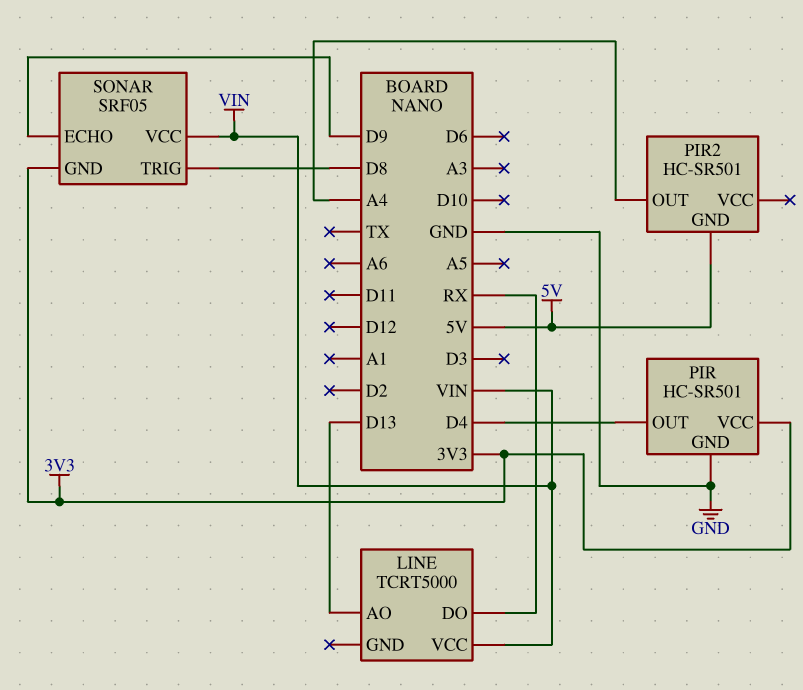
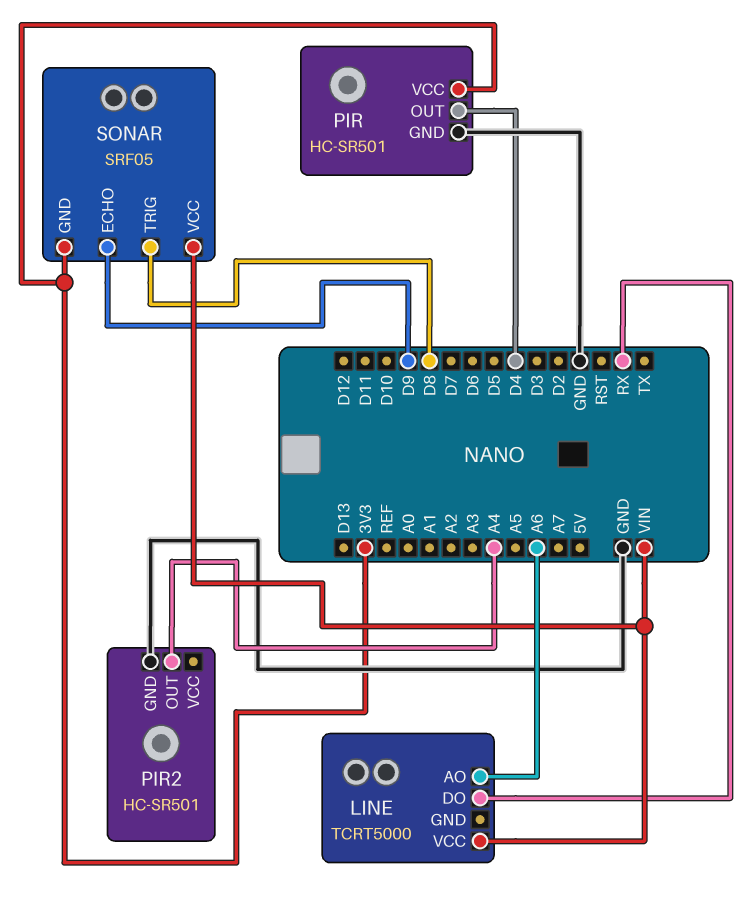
LINE pin AO: D13 -> A6
PIR2 pin GND: 5V -> GND

